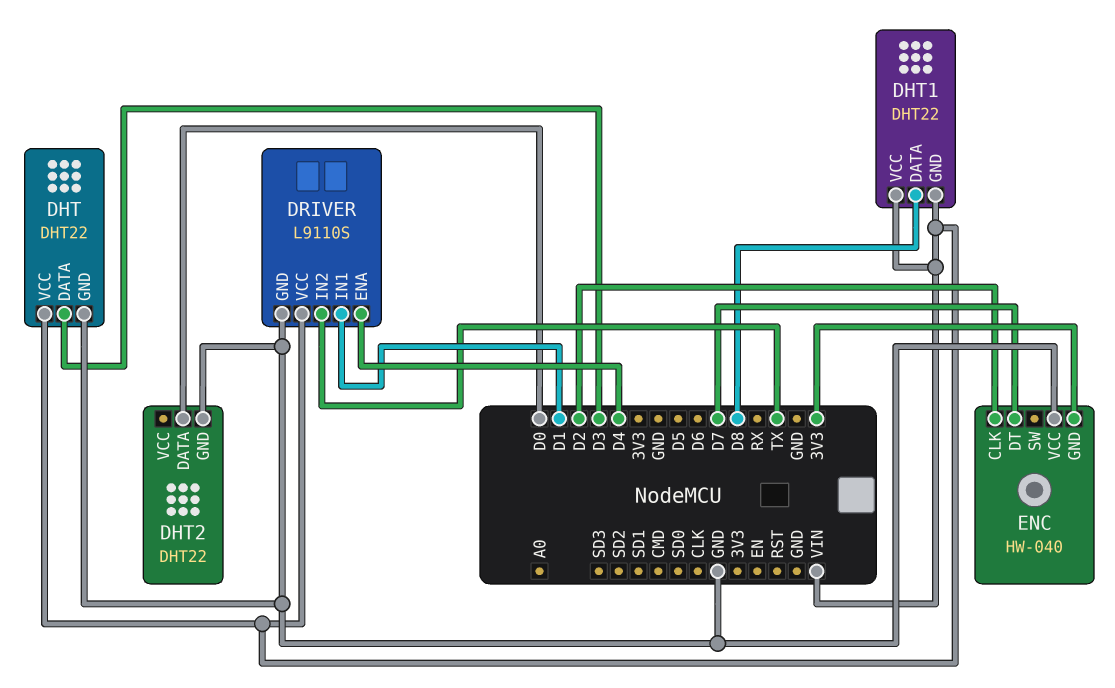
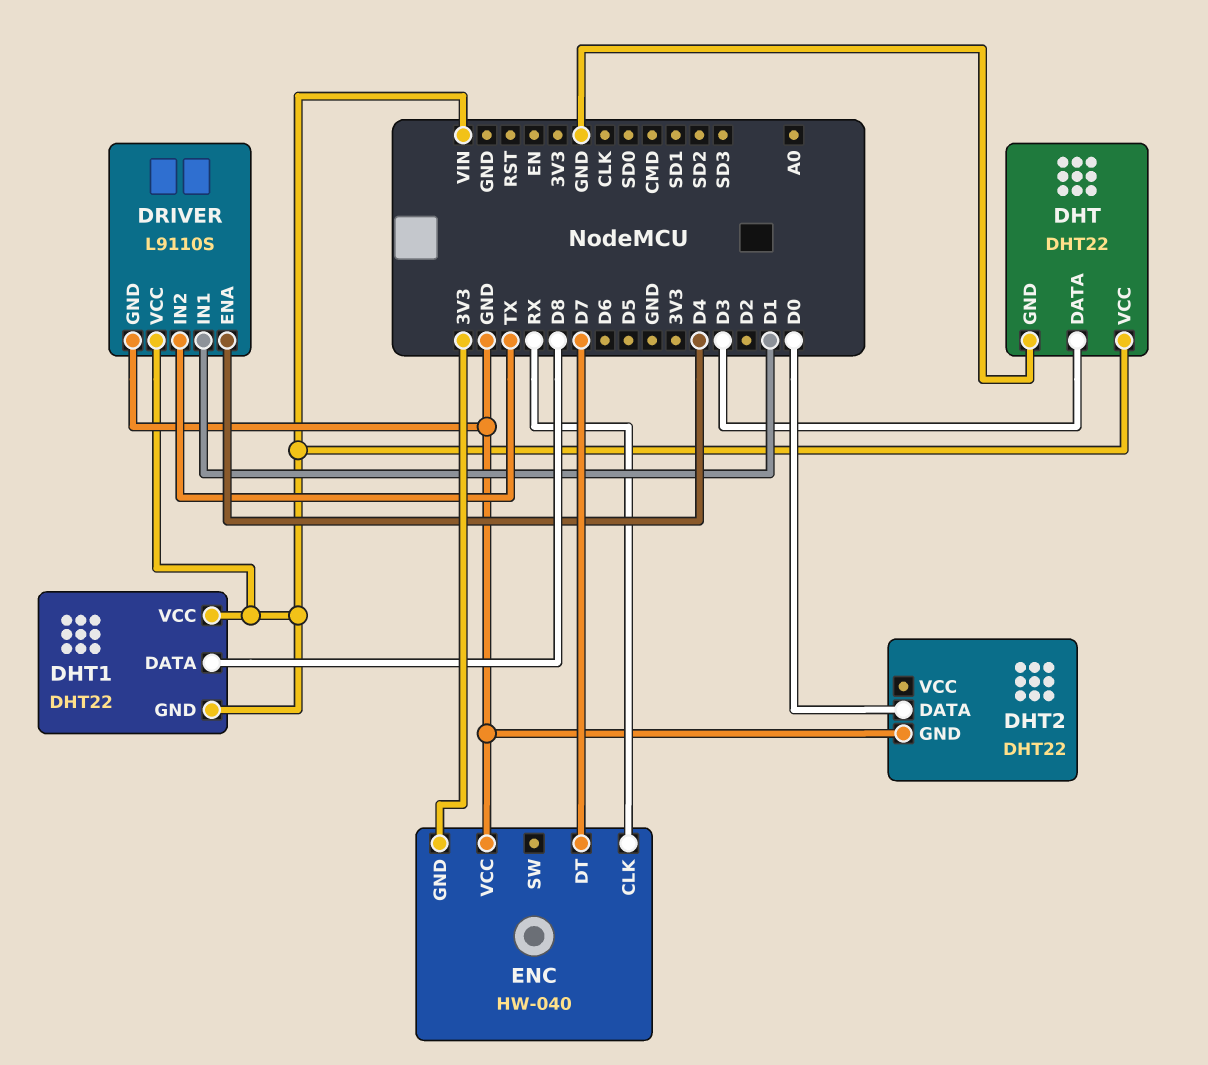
ENC pin CLK: D2 -> RX

